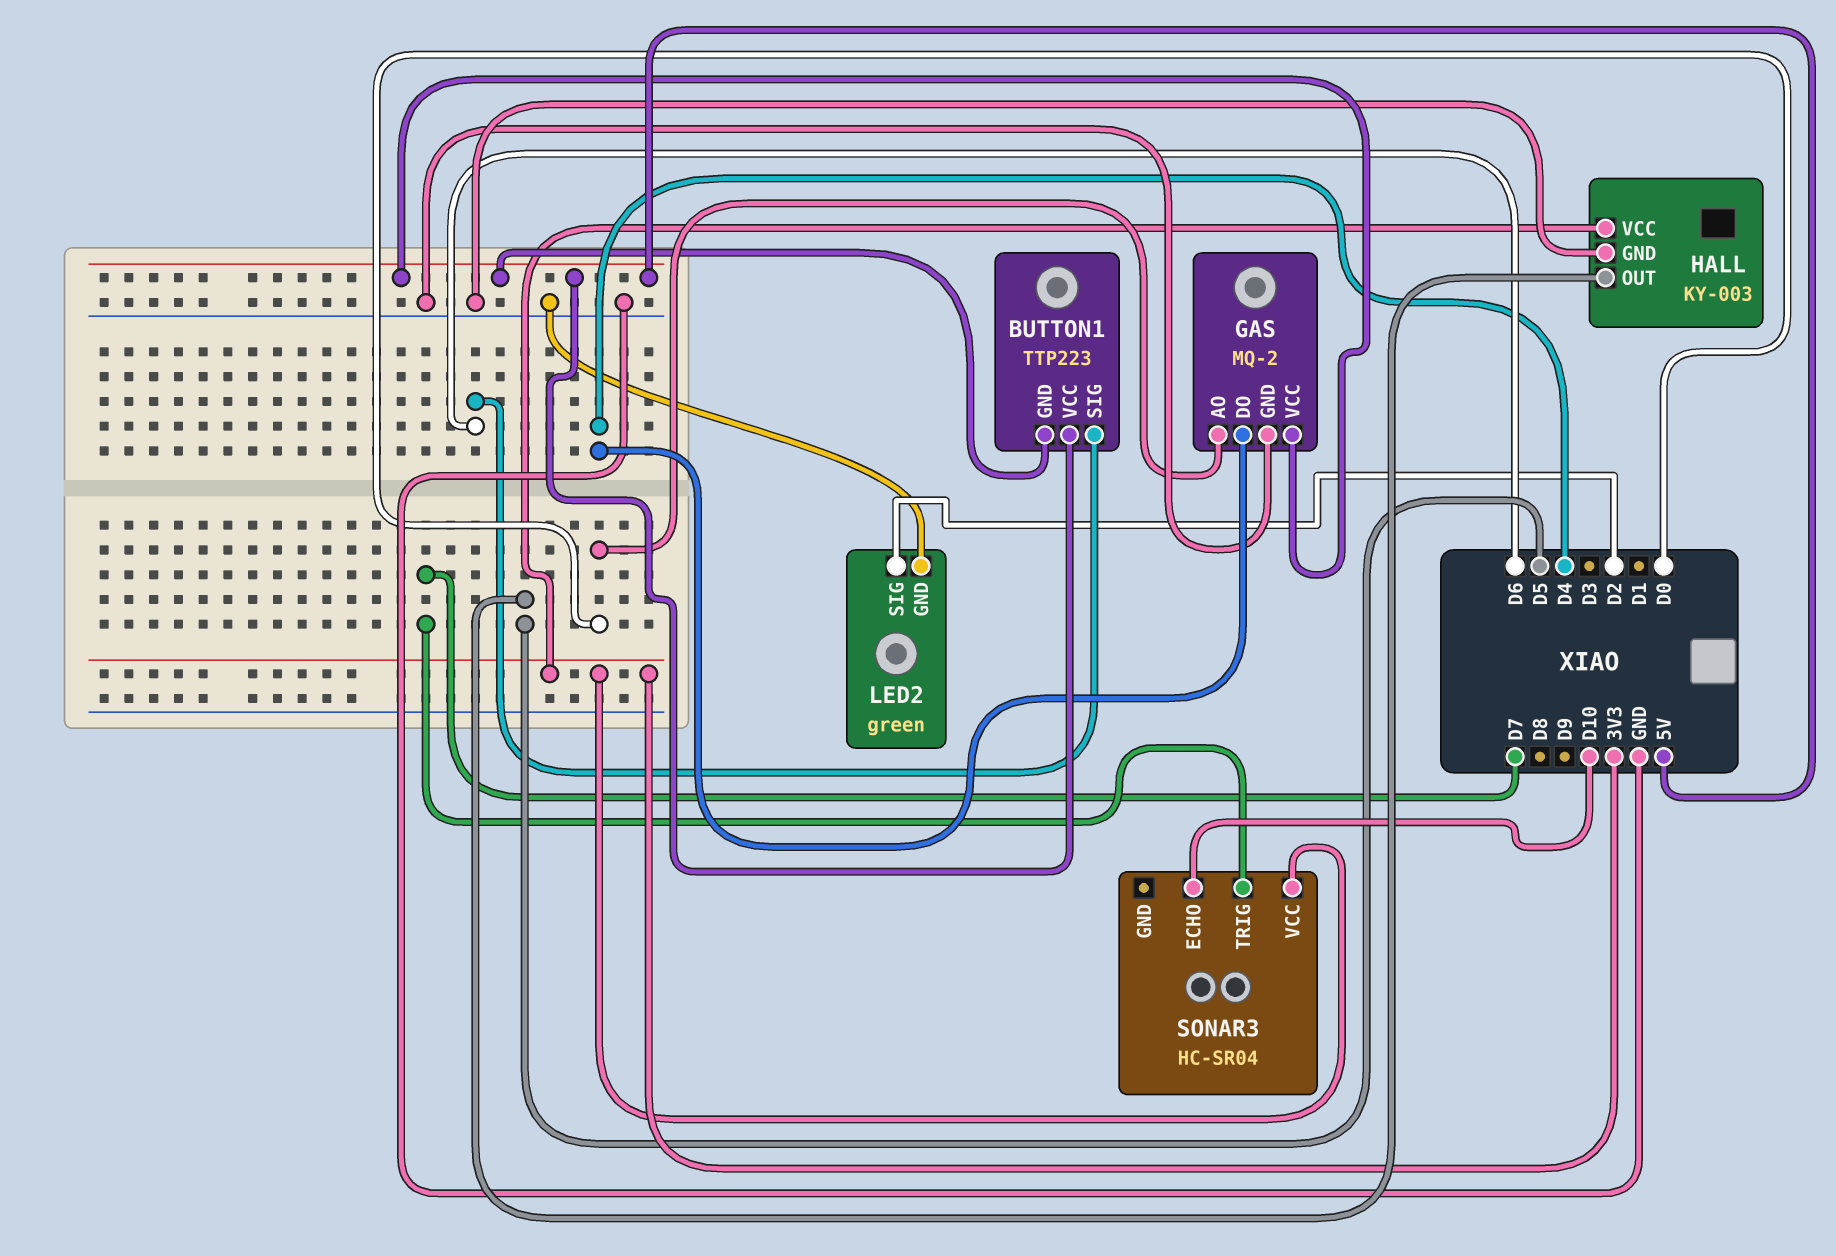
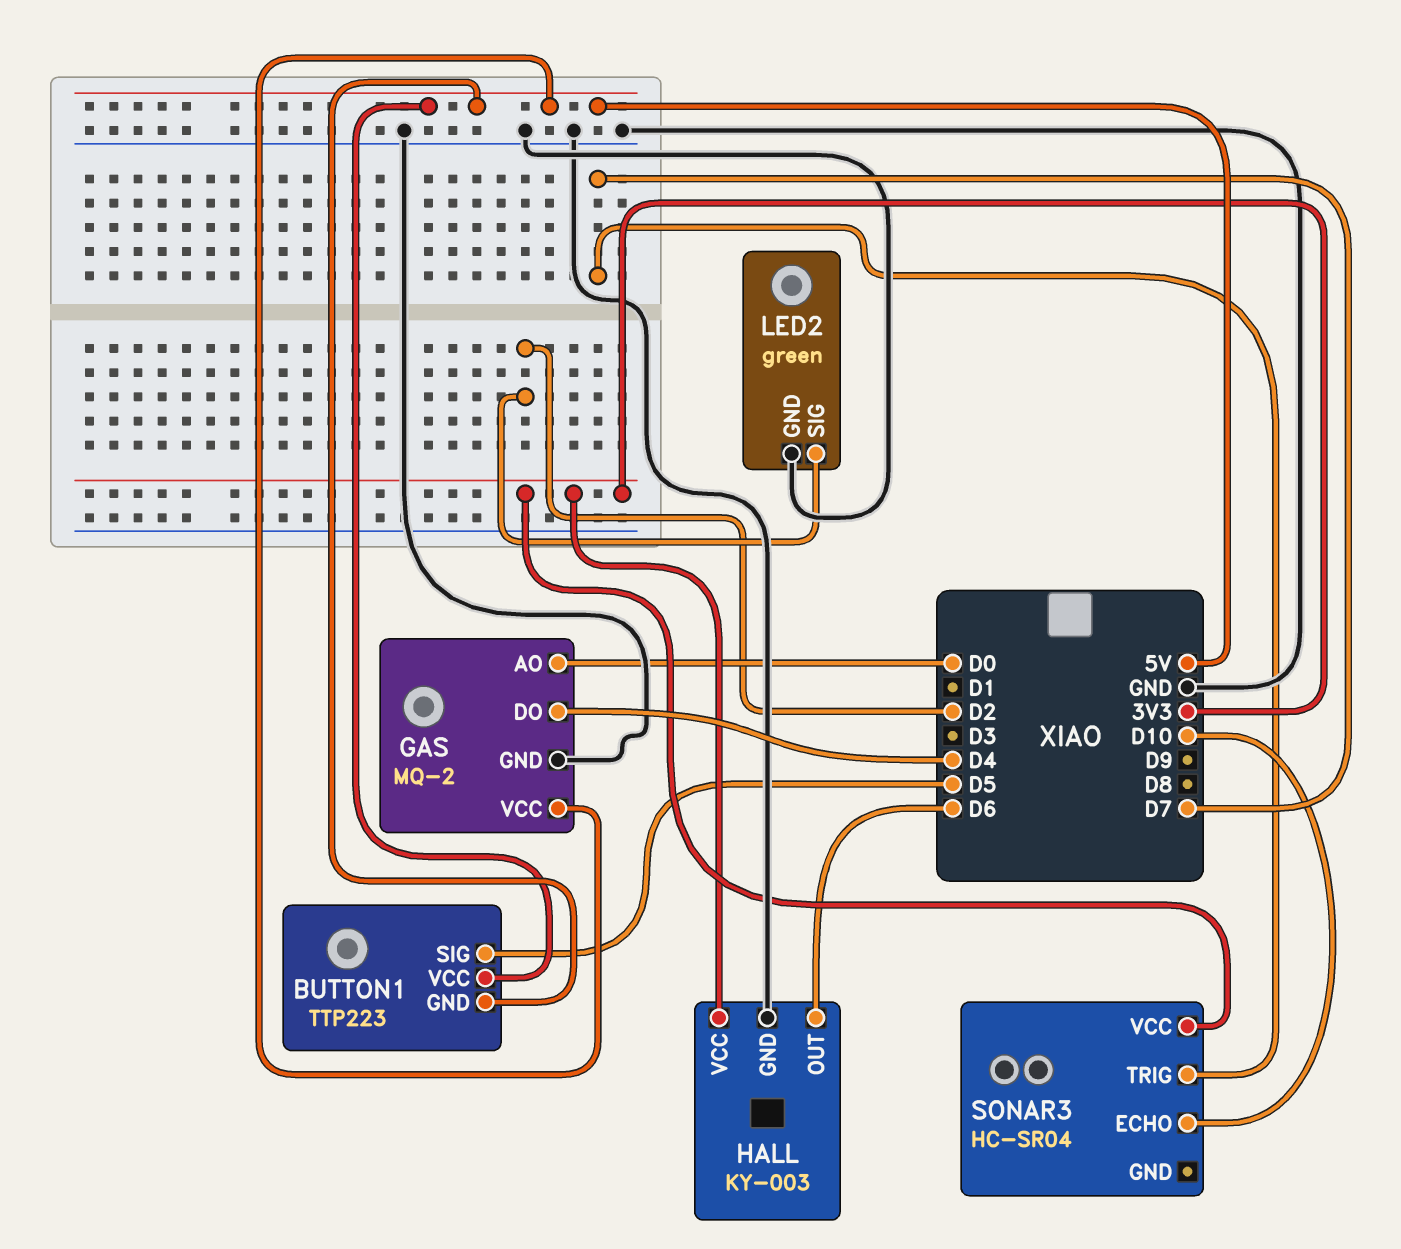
BUTTON1 pin SIG: D6 -> D5
HALL pin OUT: D5 -> D6

